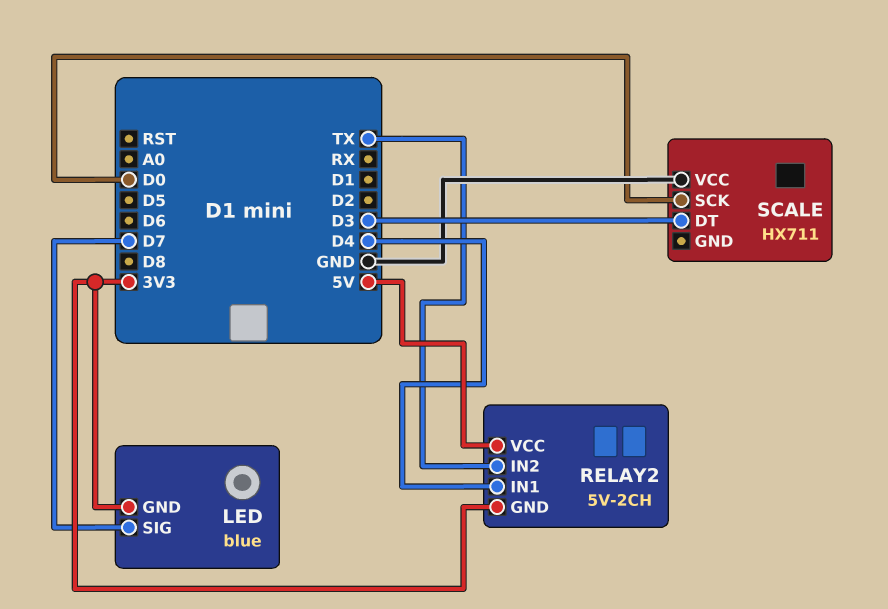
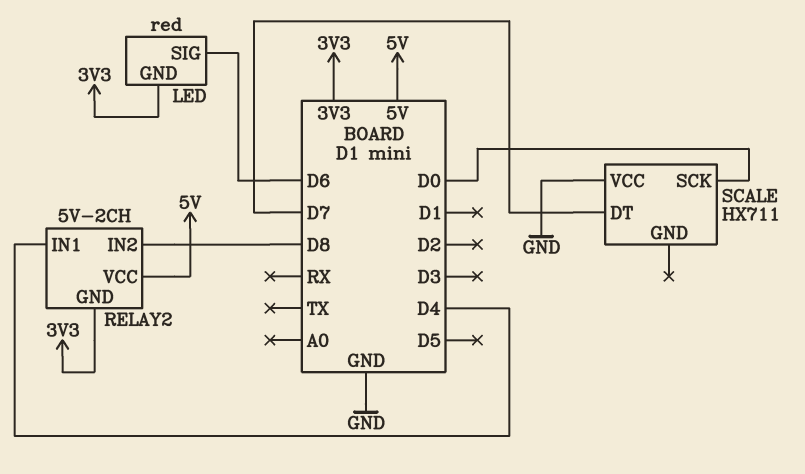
LED: blue -> red
LED pin SIG: D7 -> D6
RELAY2 pin IN2: TX -> D8
SCALE pin DT: D3 -> D7

